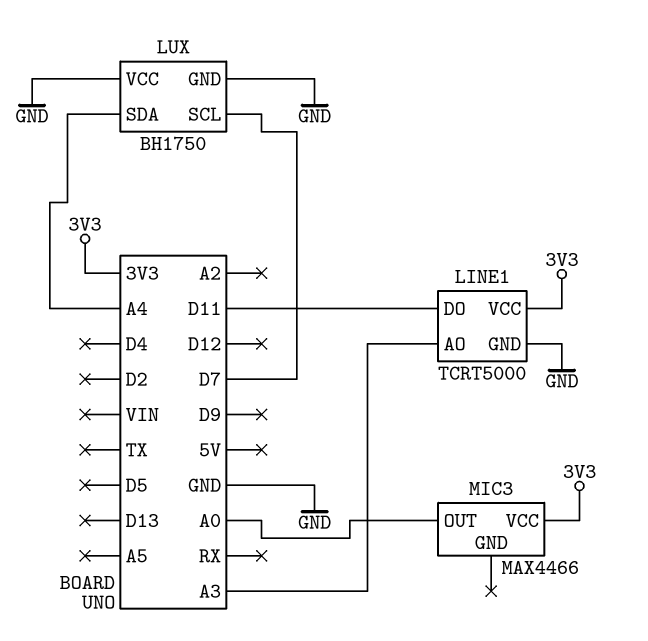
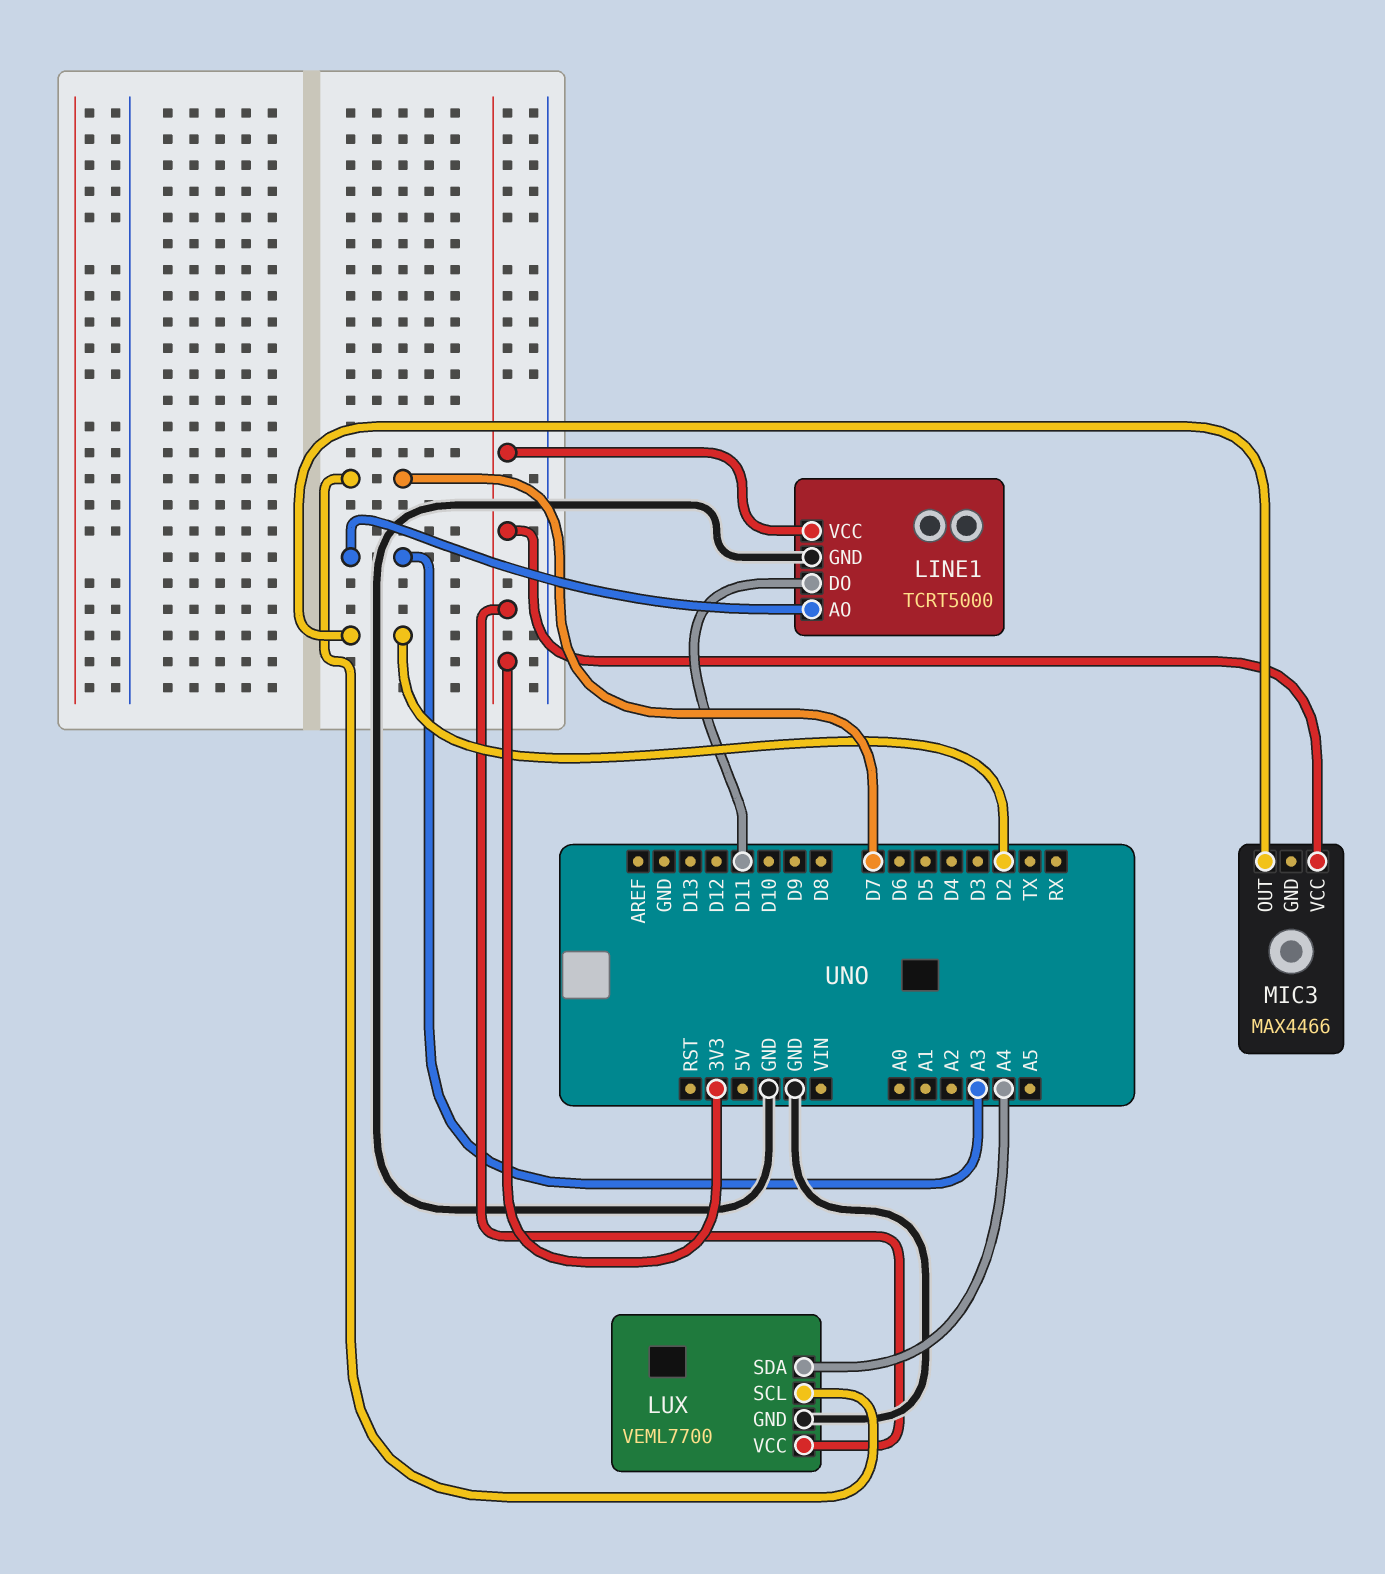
LUX: BH1750 -> VEML7700
LUX pin VCC: GND -> 3V3
MIC3 pin OUT: A0 -> D2

